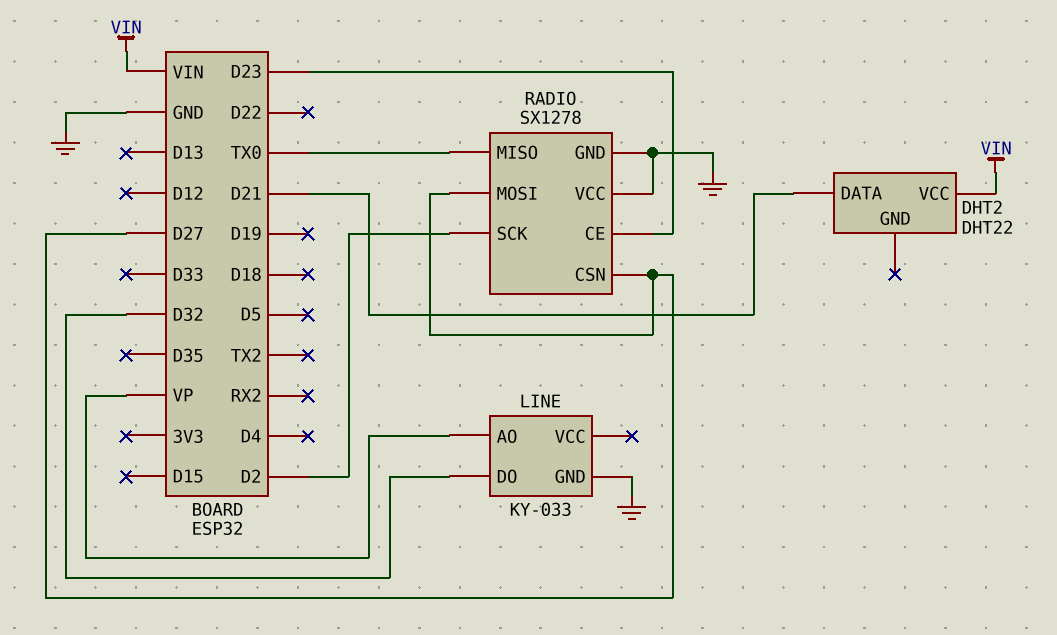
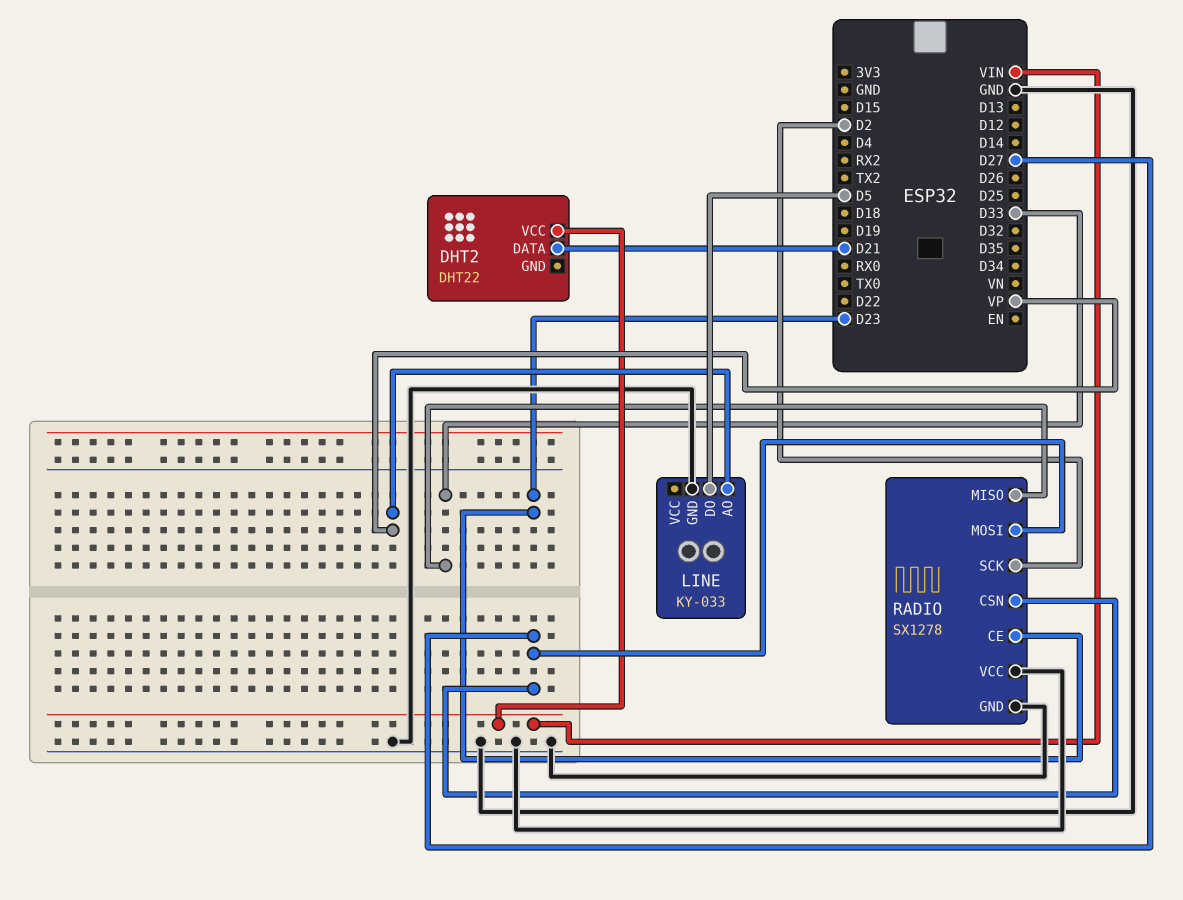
LINE pin DO: D32 -> D5
RADIO pin MISO: TX0 -> D33

